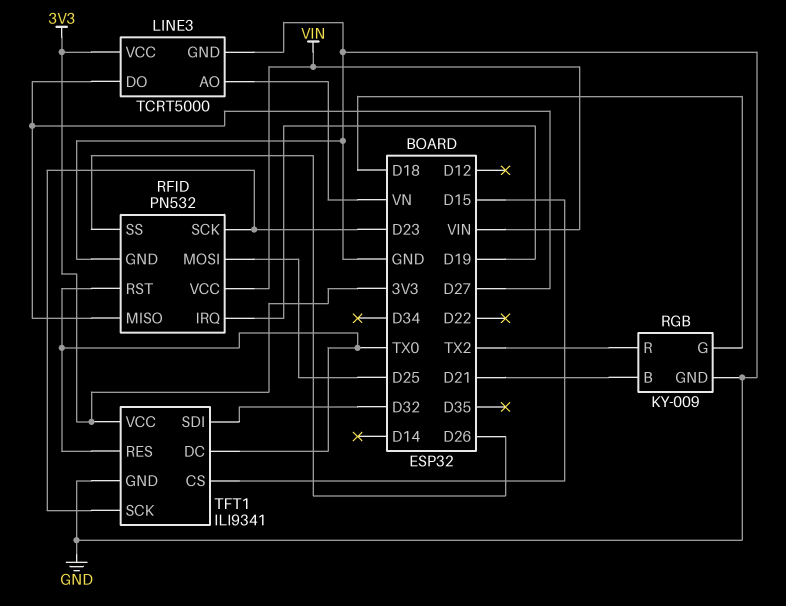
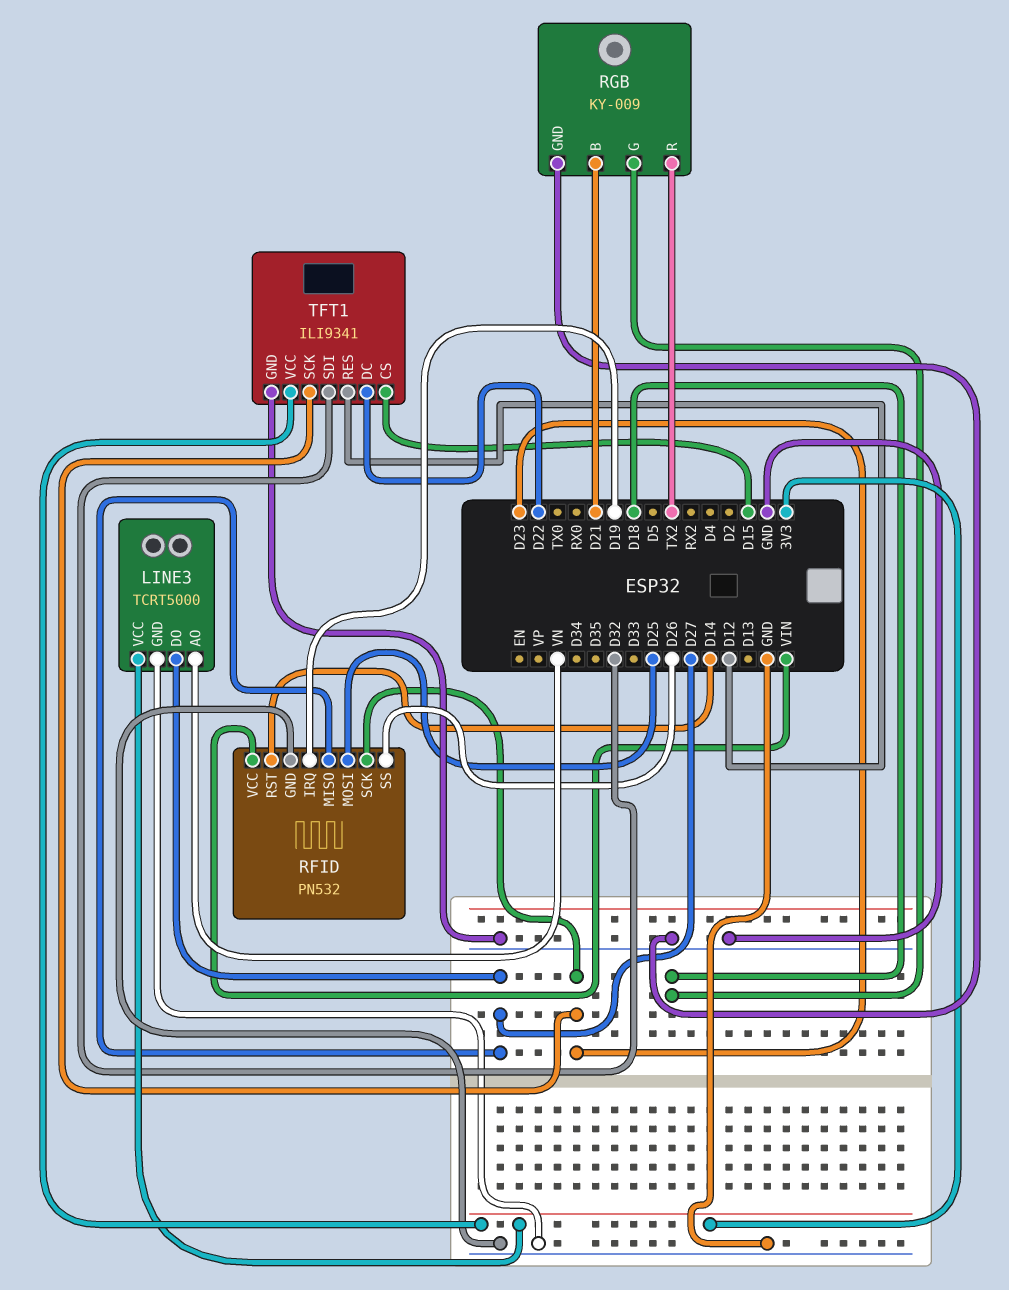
RFID pin RST: TX0 -> D14
TFT1 pin DC: TX0 -> D22
TFT1 pin RES: TX0 -> D12

